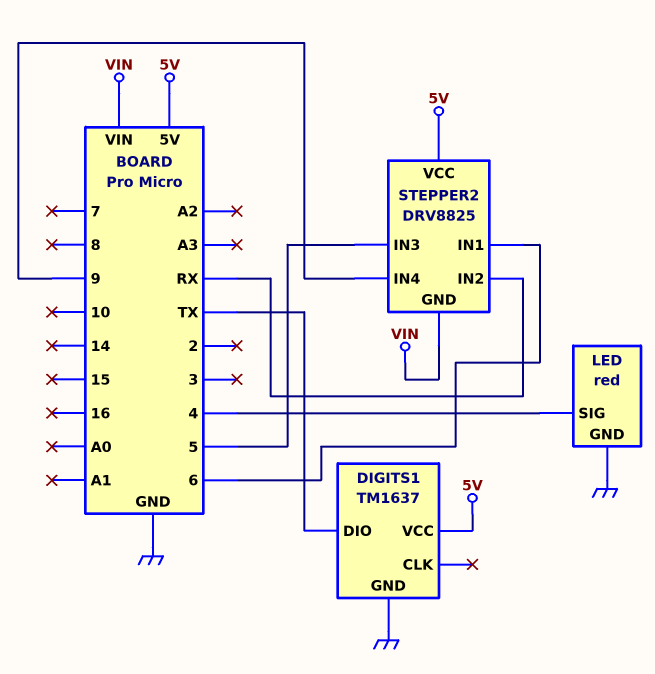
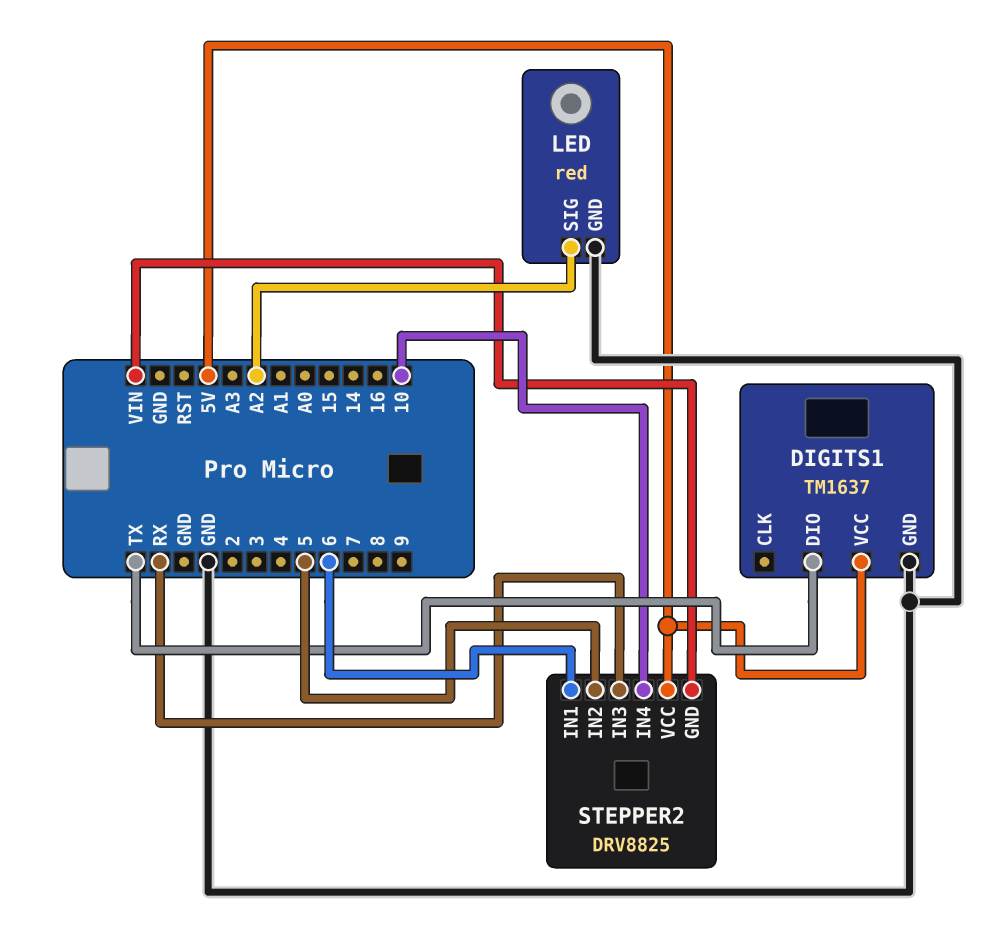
LED pin SIG: 4 -> A2
STEPPER2 pin IN2: RX -> 5
STEPPER2 pin IN3: 5 -> RX
STEPPER2 pin IN4: 9 -> 10

